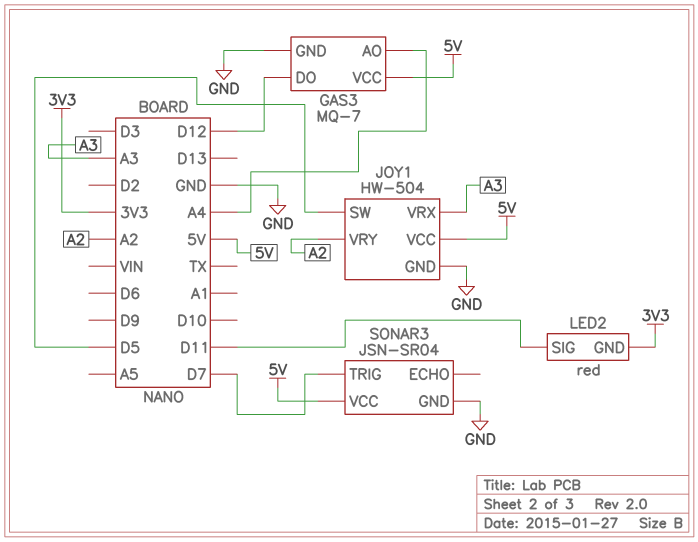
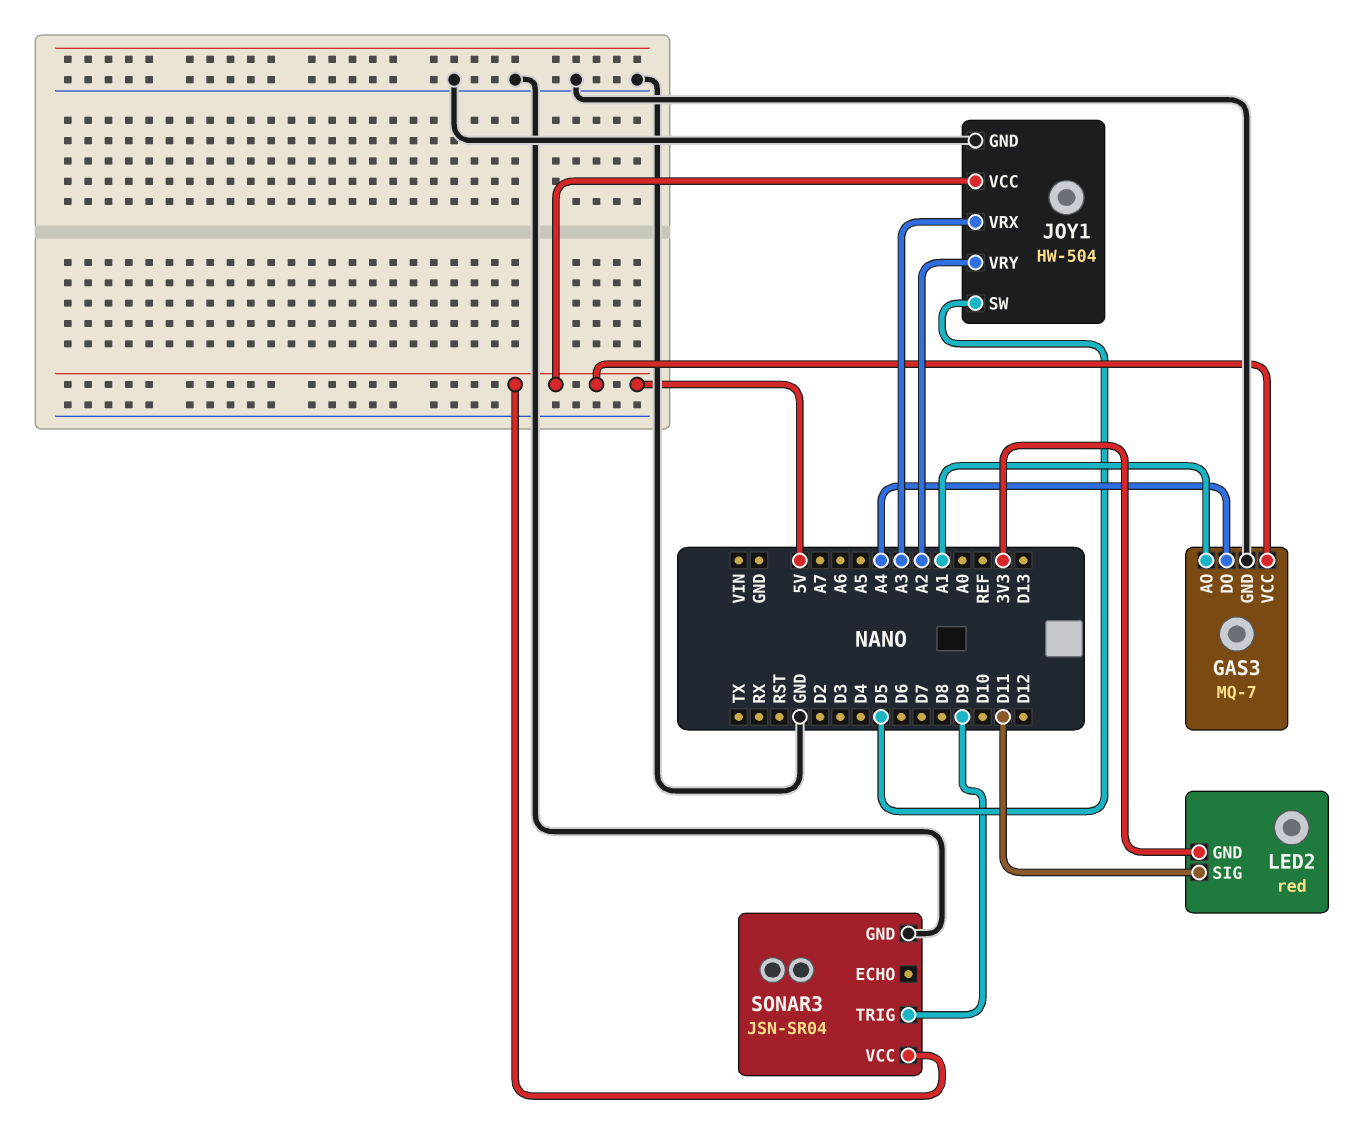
GAS3 pin AO: A4 -> A1
GAS3 pin DO: D12 -> A4
SONAR3 pin TRIG: D7 -> D9

